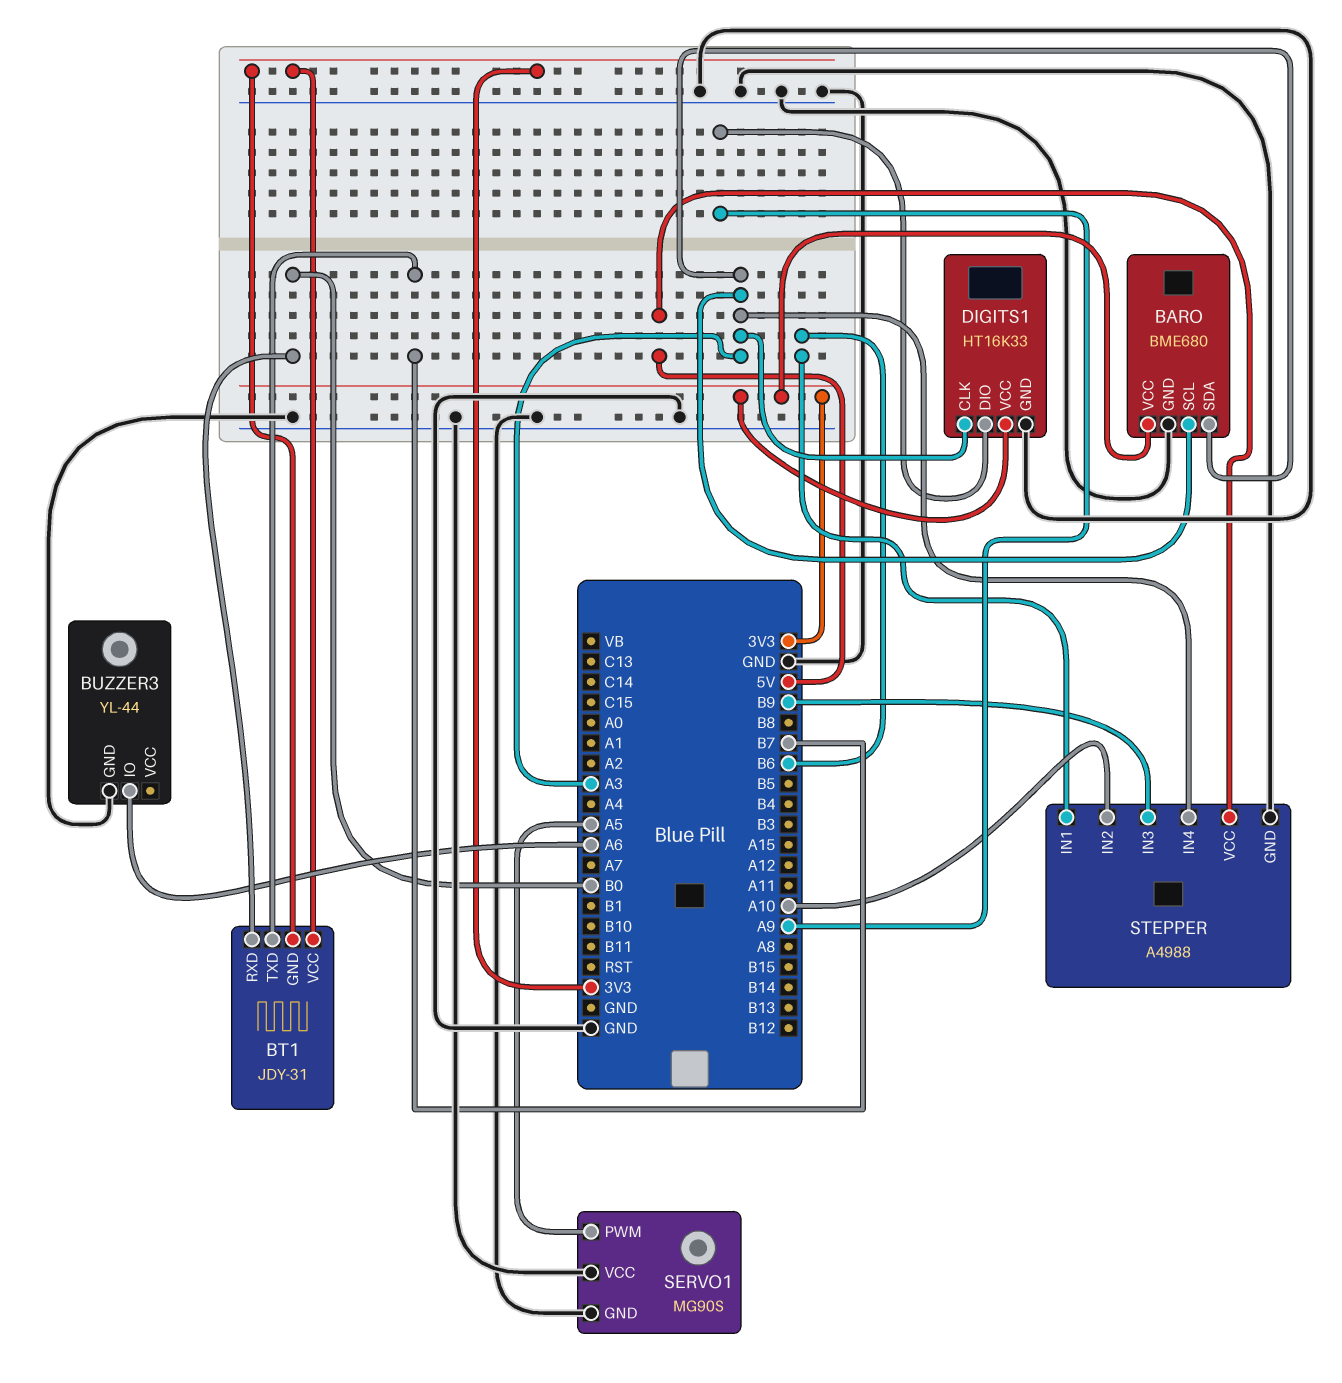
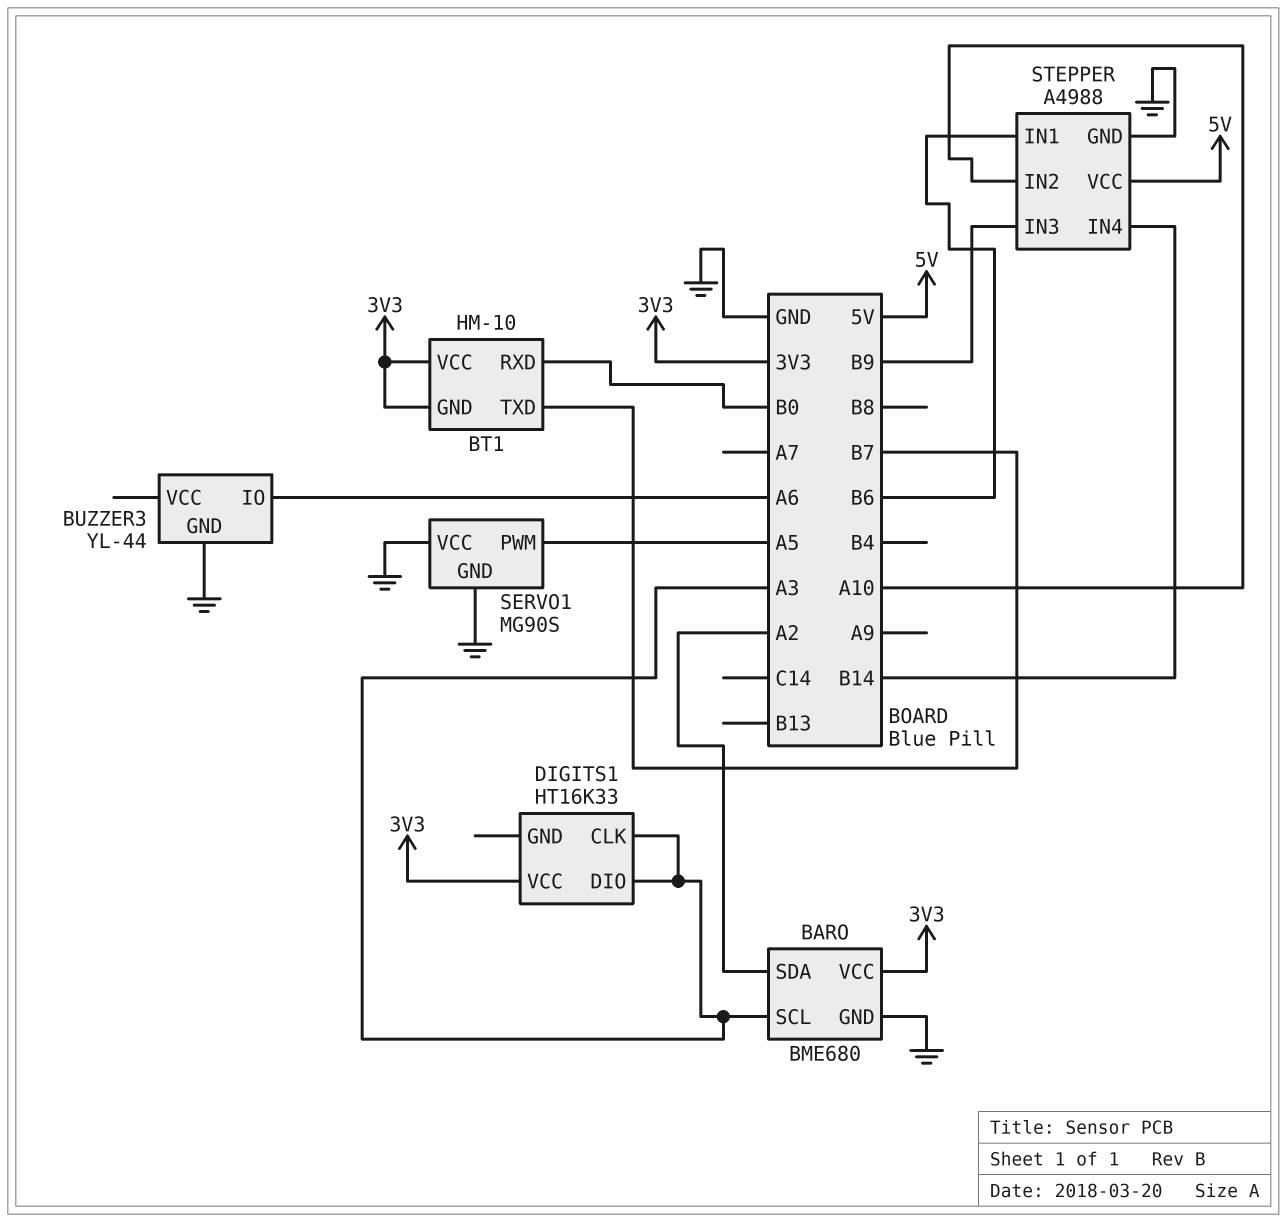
BARO pin SDA: A3 -> A2
BT1: JDY-31 -> HM-10
DIGITS1 pin DIO: A9 -> A3
DIGITS1 pin GND: GND -> none
STEPPER pin IN4: A3 -> B14

